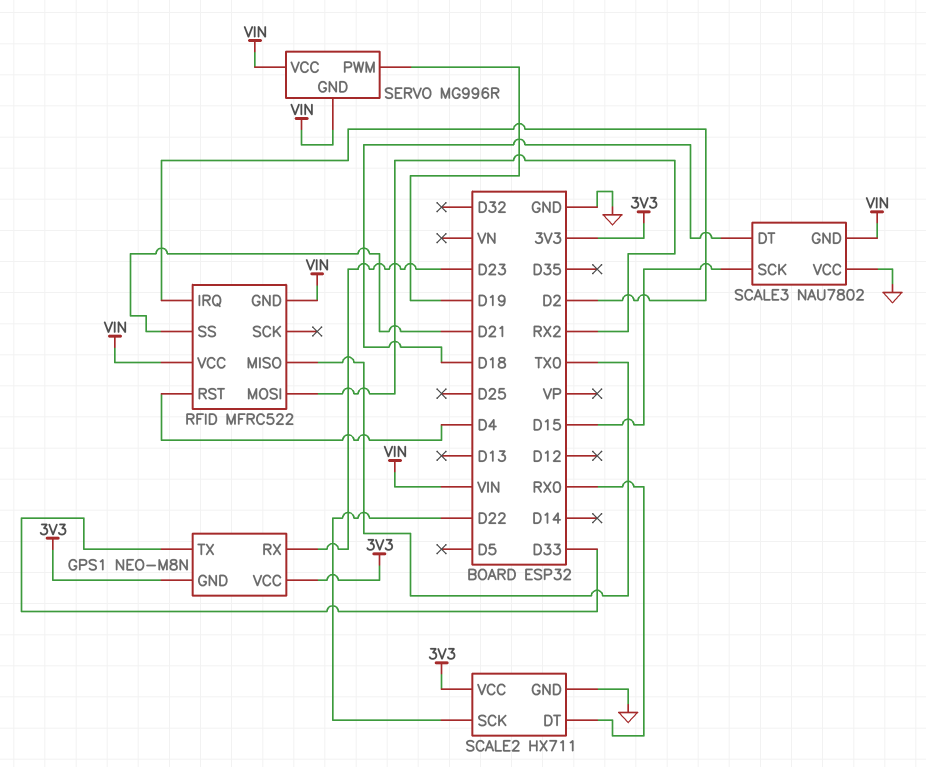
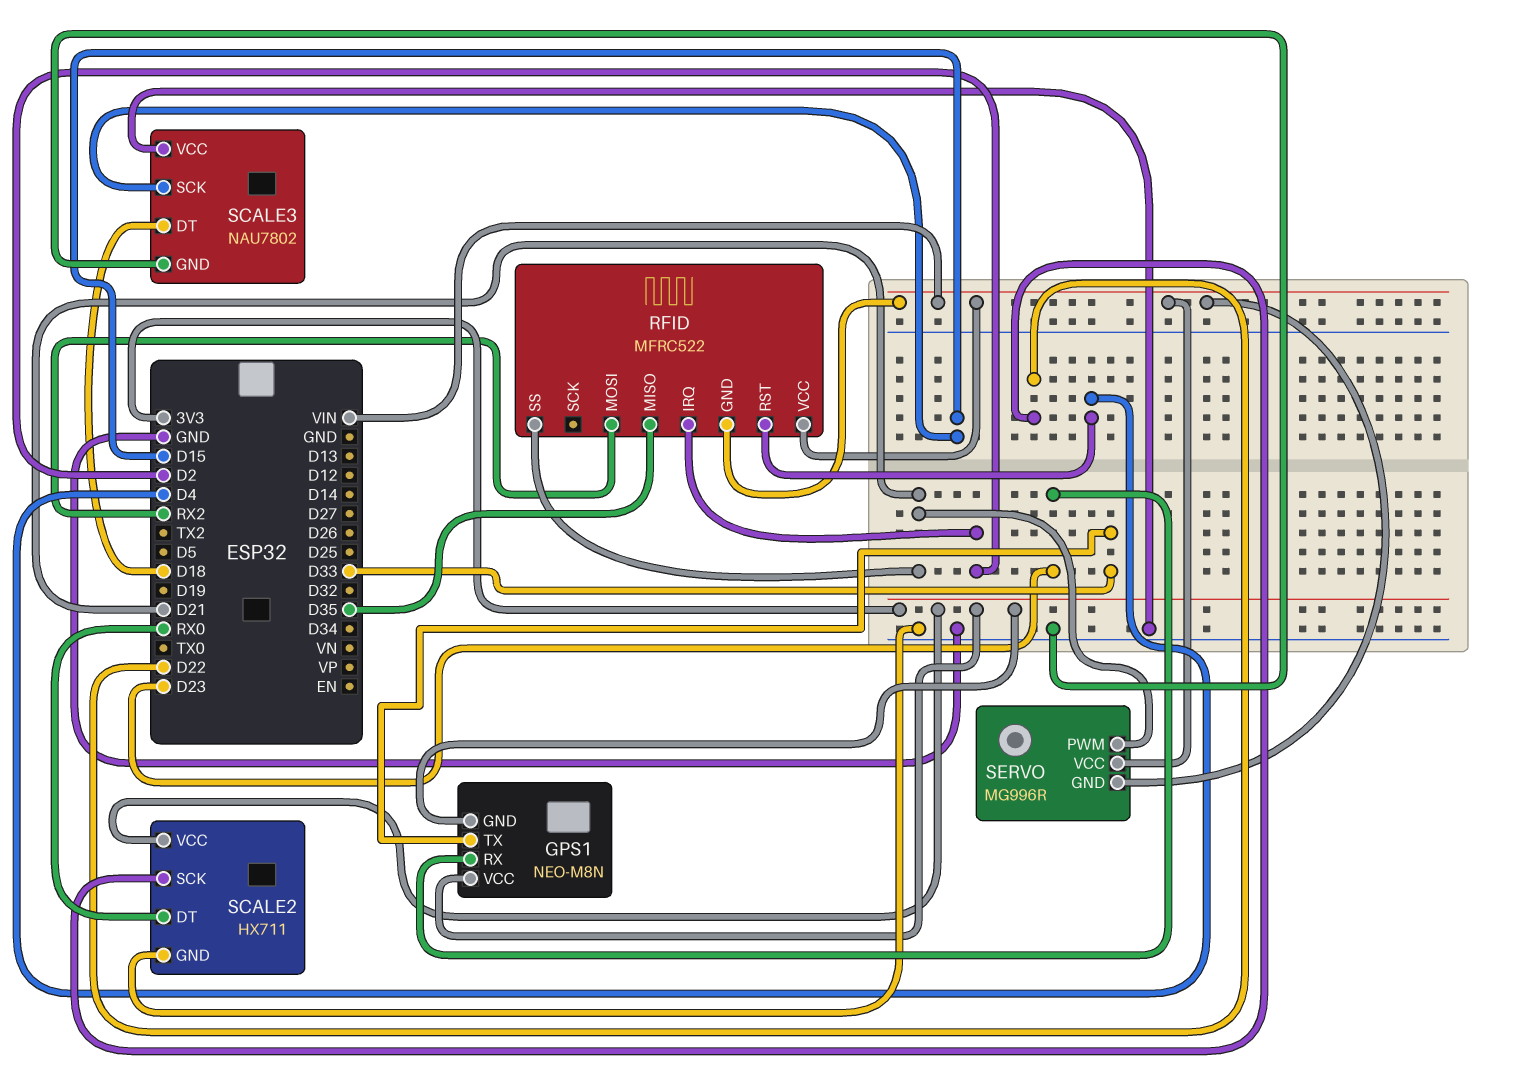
RFID pin MISO: TX0 -> D35
SCALE3 pin GND: VIN -> GND
SERVO pin PWM: D19 -> D21

